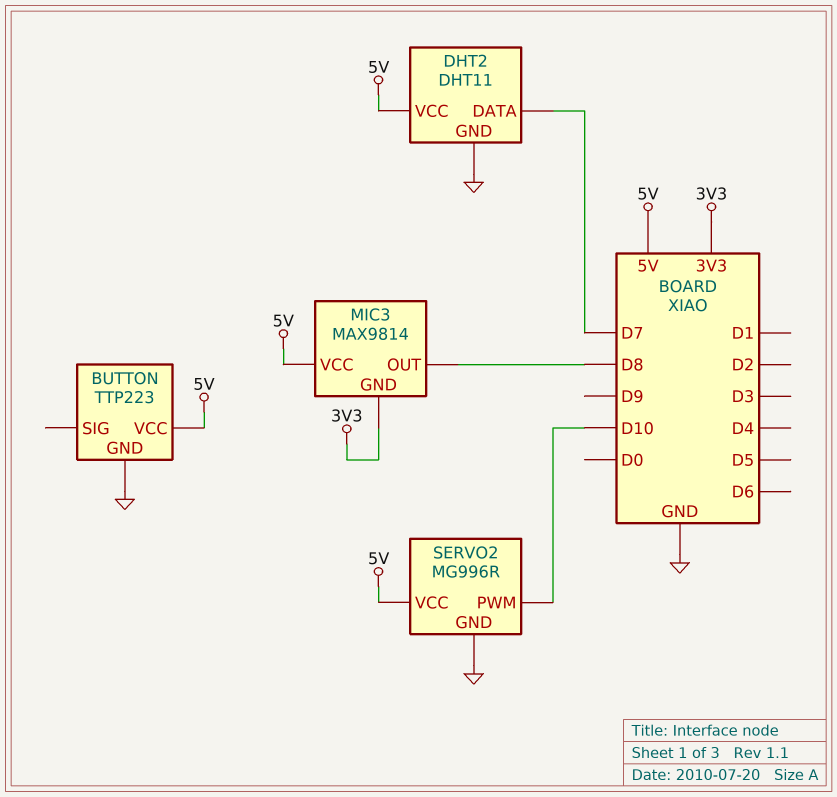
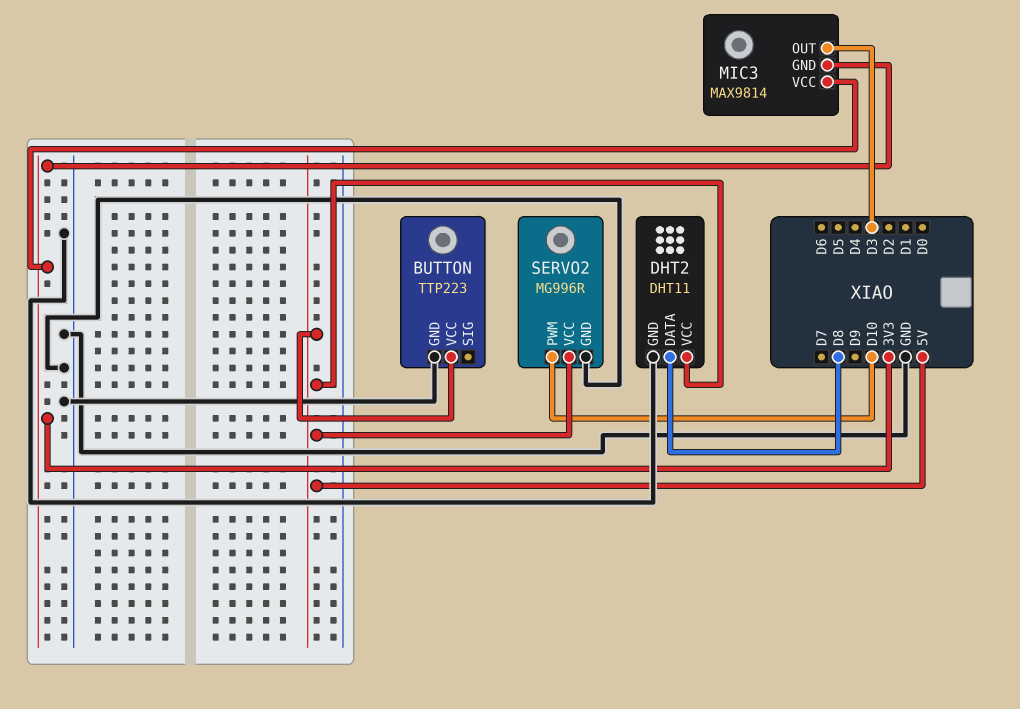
DHT2 pin DATA: D7 -> D8
MIC3 pin OUT: D8 -> D3
MIC3 pin VCC: 5V -> 3V3

